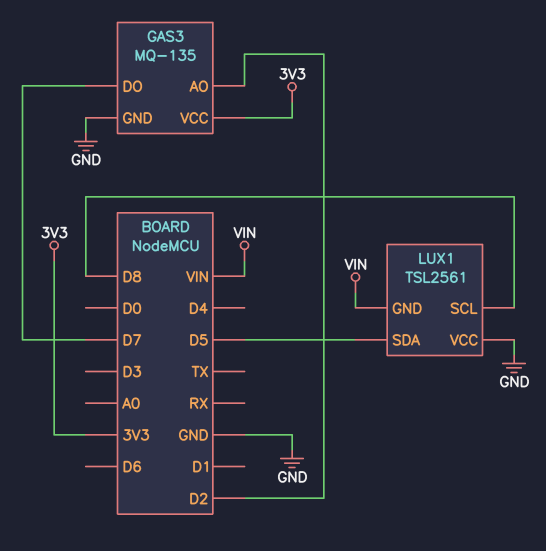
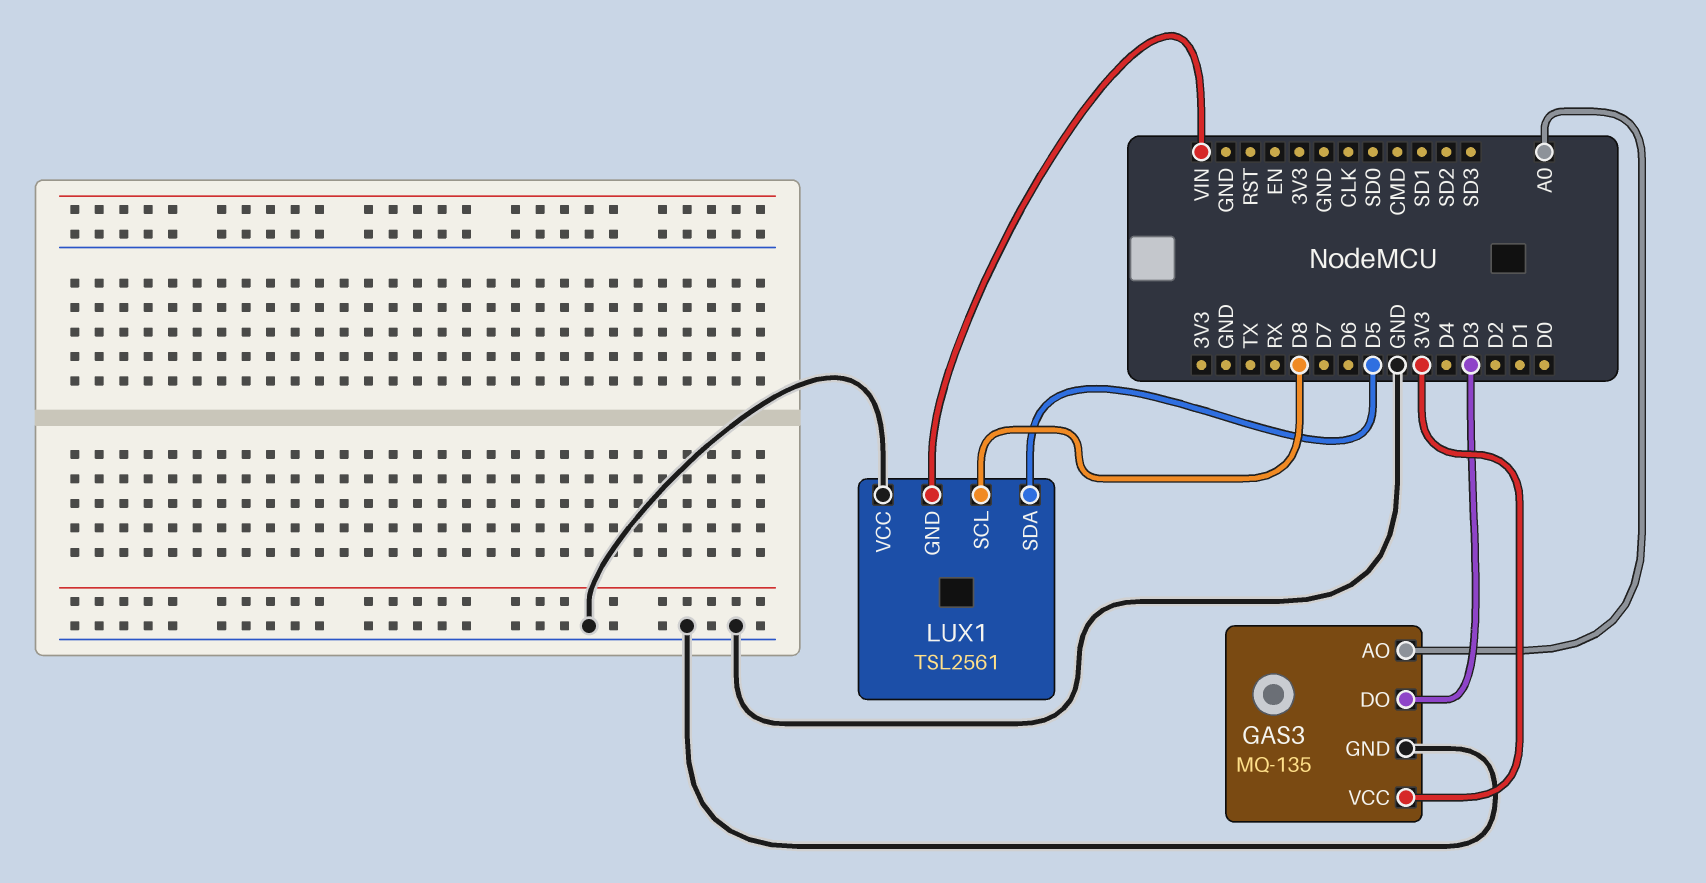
GAS3 pin AO: D2 -> A0
GAS3 pin DO: D7 -> D3

